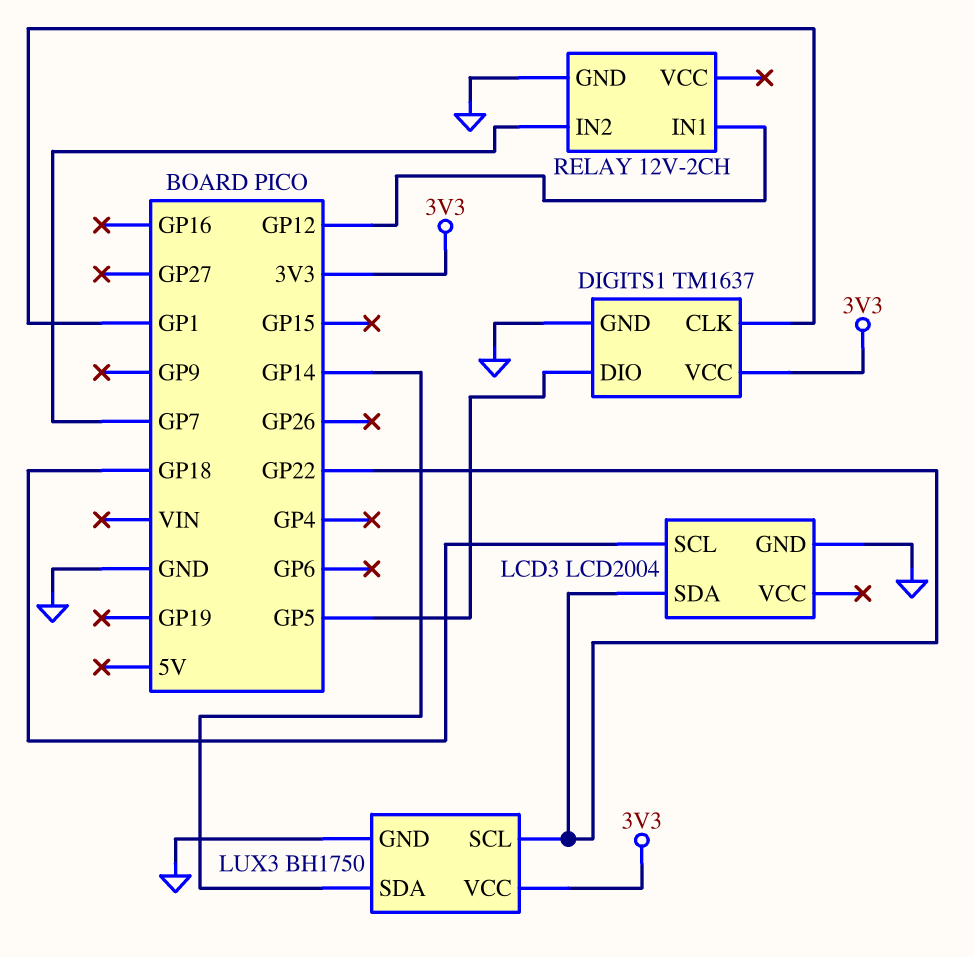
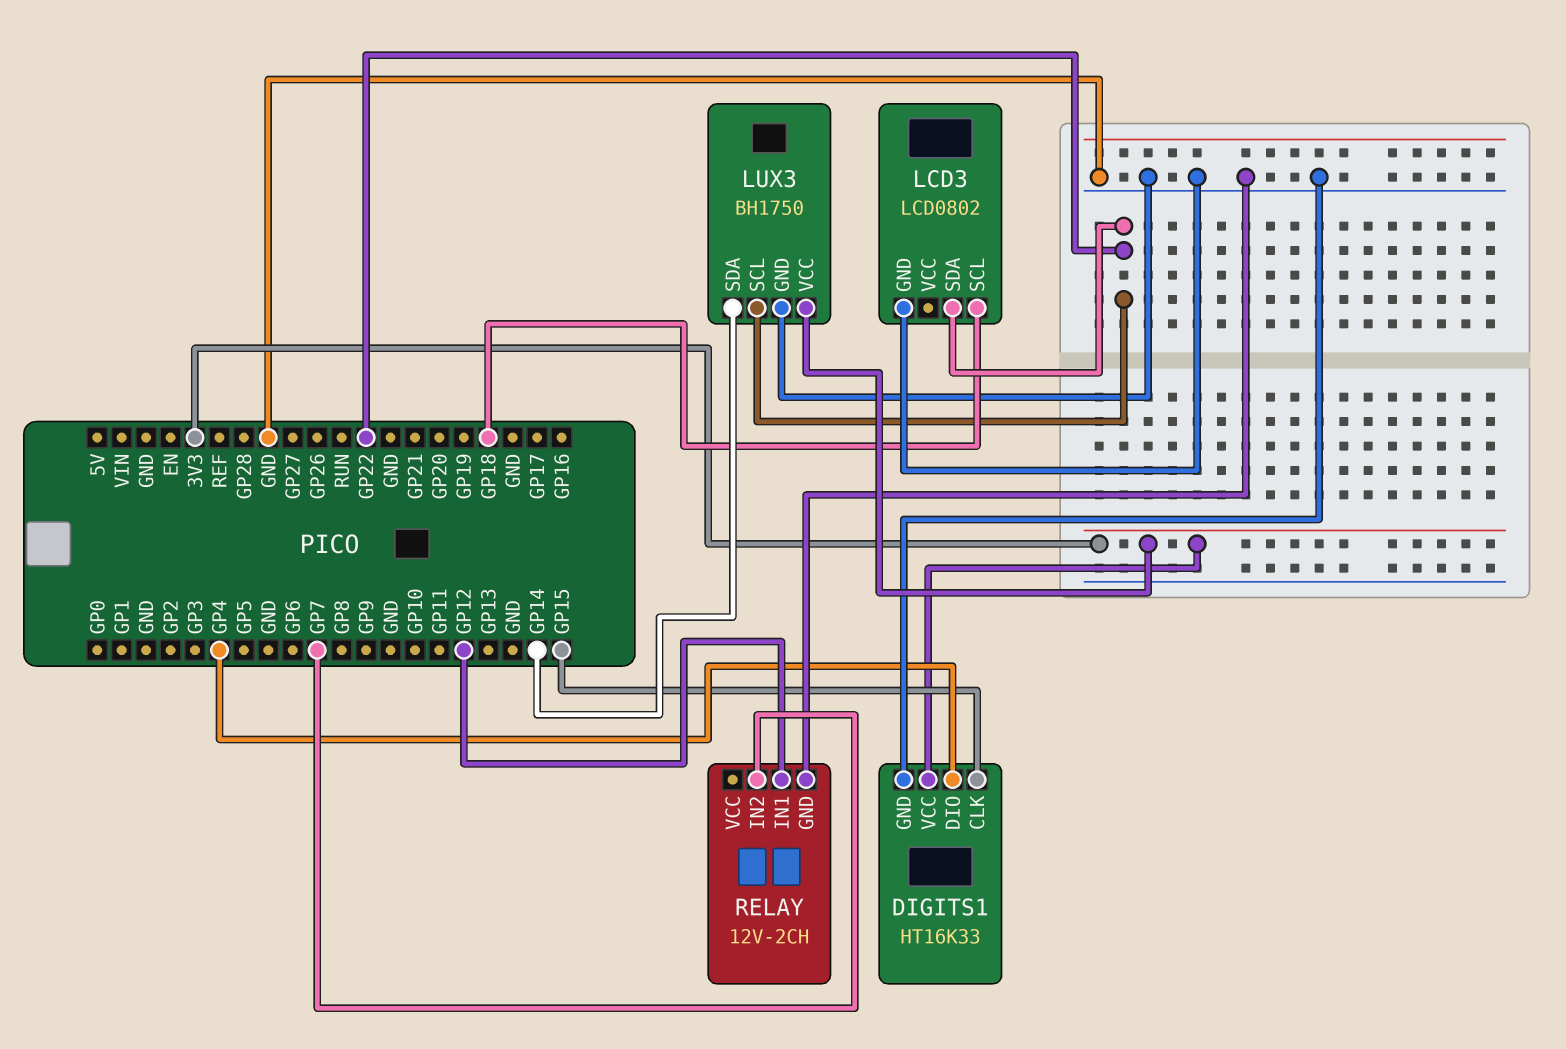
DIGITS1: TM1637 -> HT16K33
DIGITS1 pin CLK: GP1 -> GP15
DIGITS1 pin DIO: GP5 -> GP4
LCD3: LCD2004 -> LCD0802

